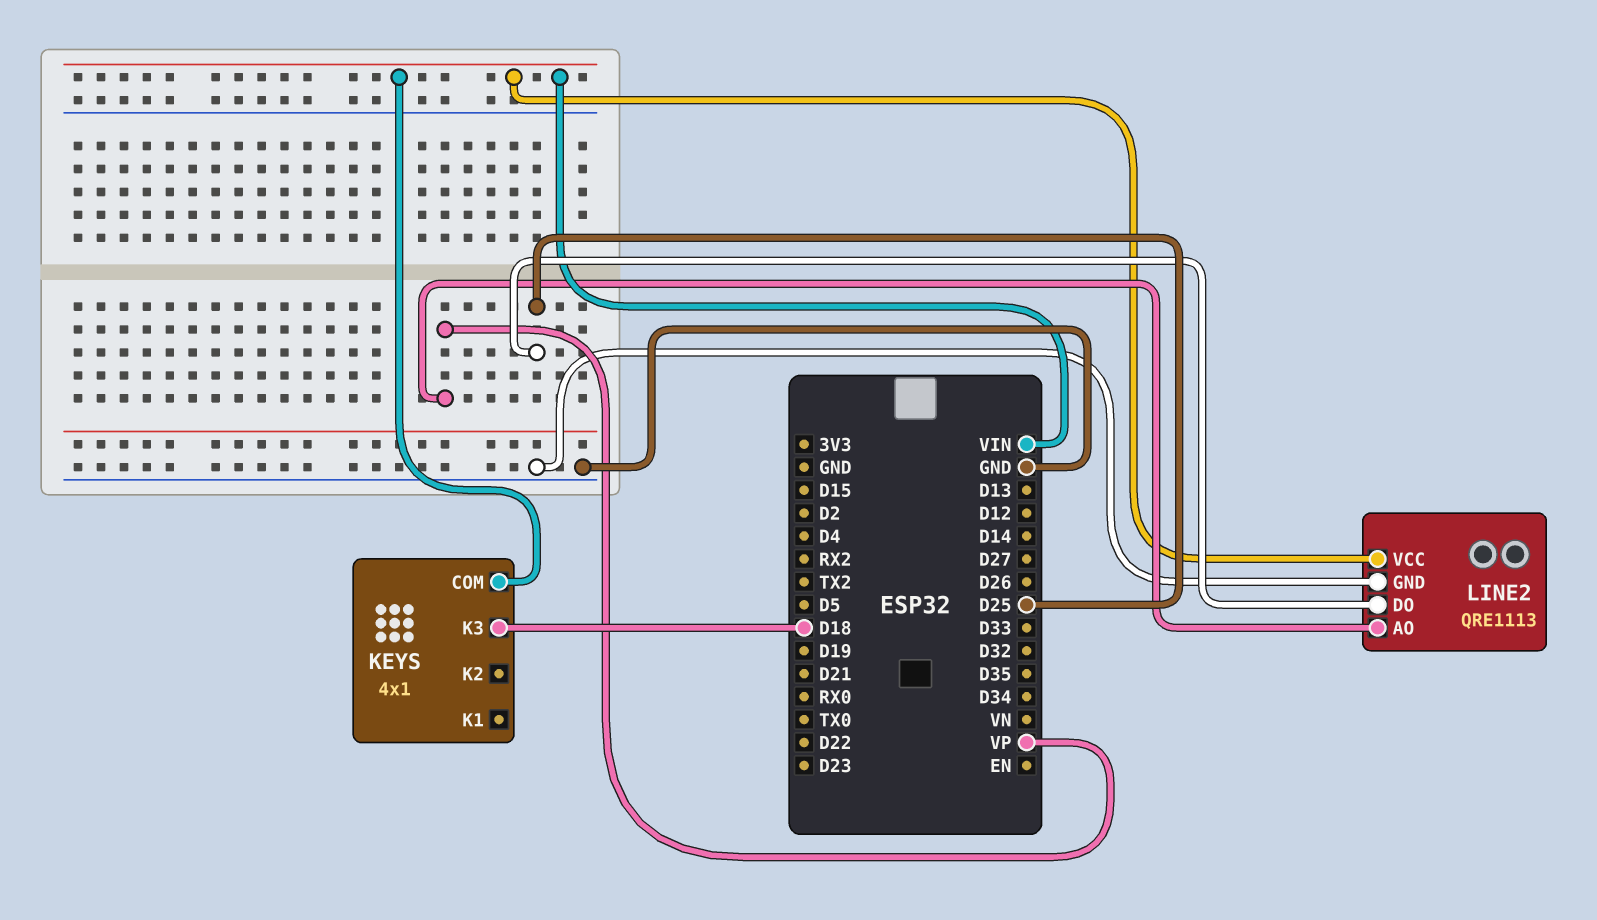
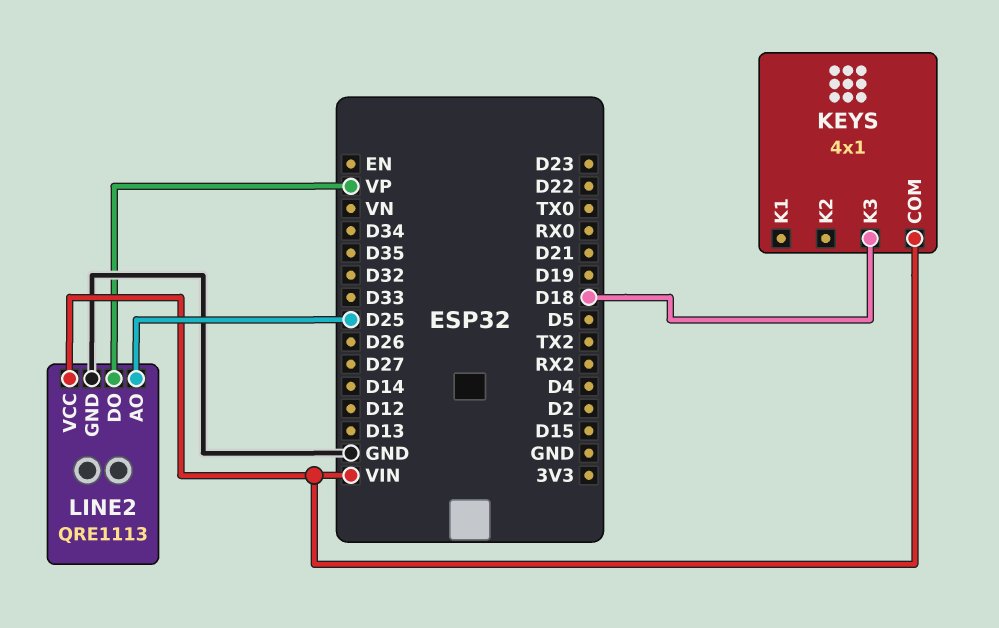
LINE2 pin AO: VP -> D25
LINE2 pin DO: D25 -> VP

